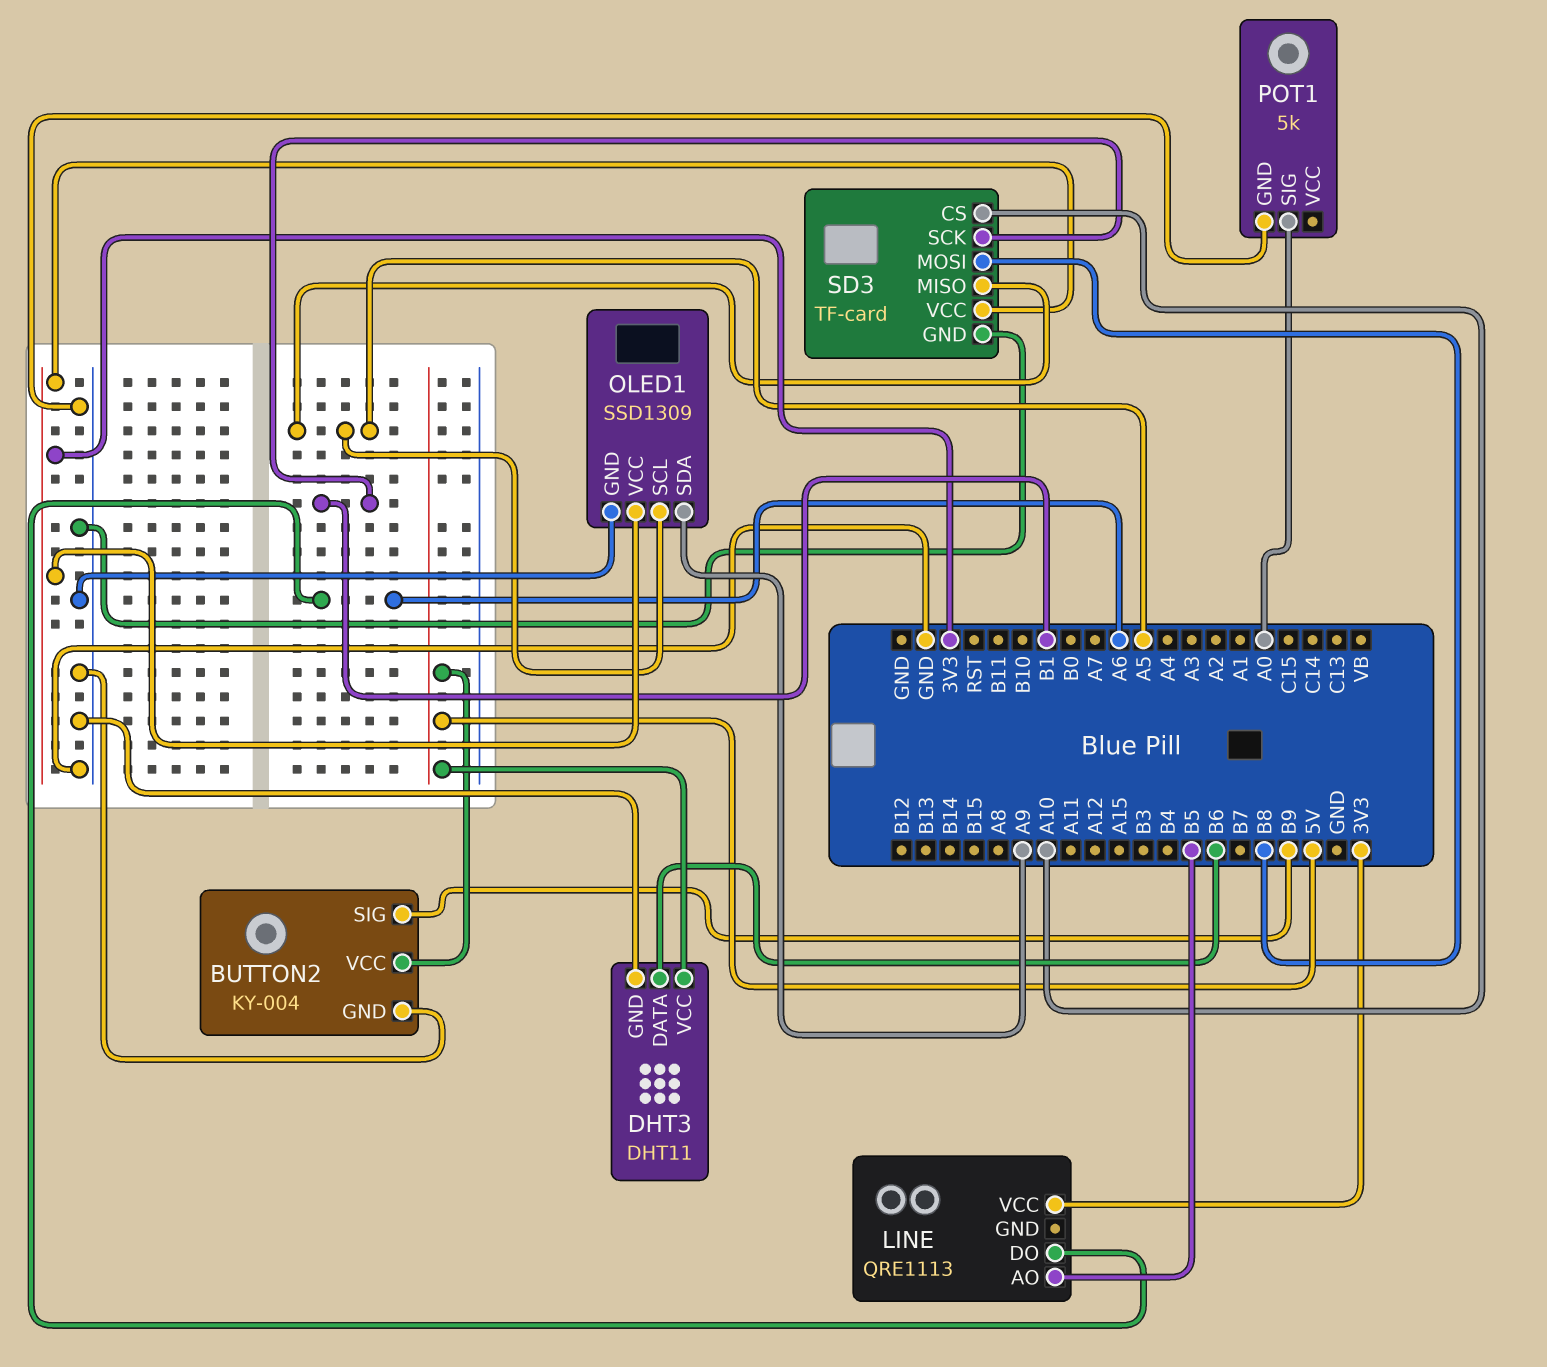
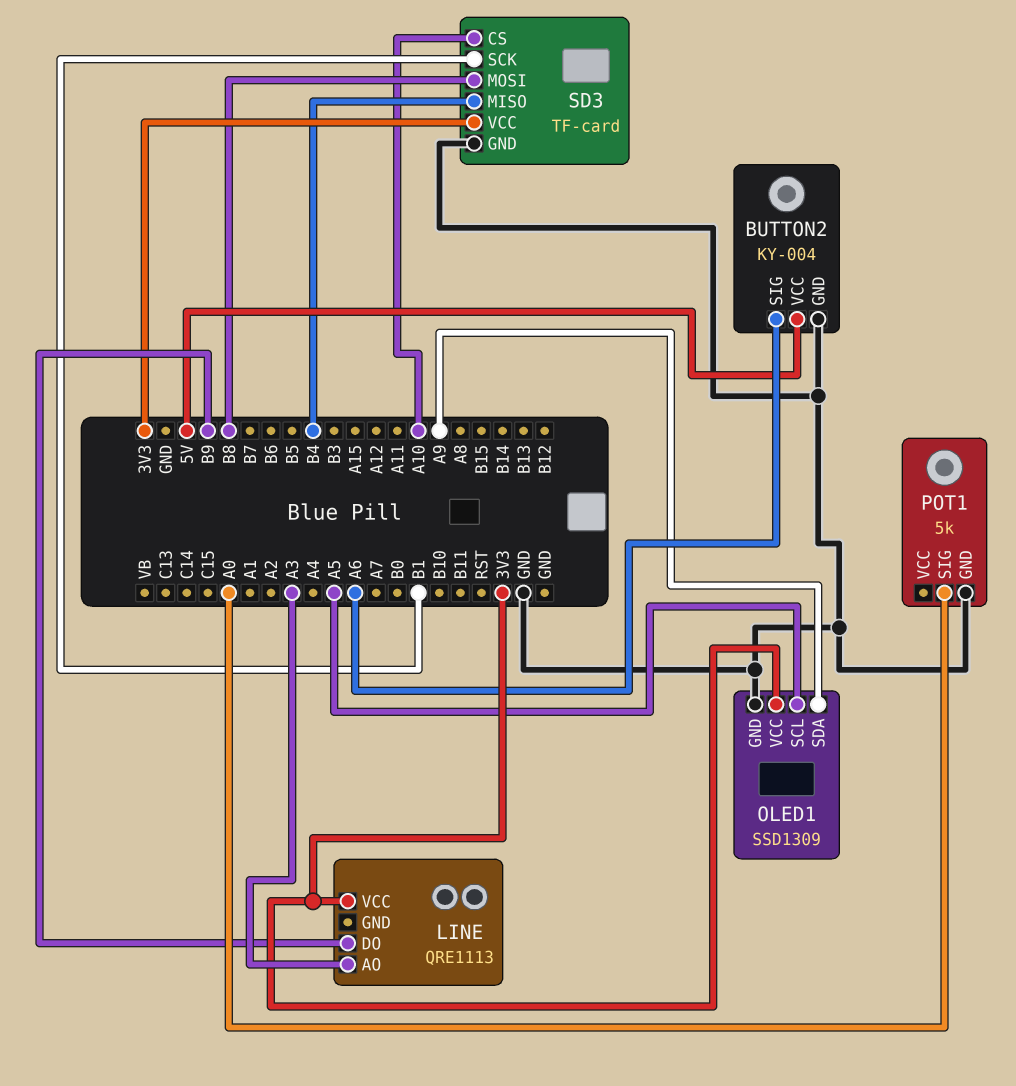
BUTTON2 pin SIG: B9 -> A6
DHT3: DHT11 -> none
DHT3 pin DATA: B6 -> none
DHT3 pin GND: GND -> none
DHT3 pin VCC: 5V -> none
LINE pin AO: B5 -> A3
LINE pin DO: A6 -> B9
SD3 pin MISO: A5 -> B4

